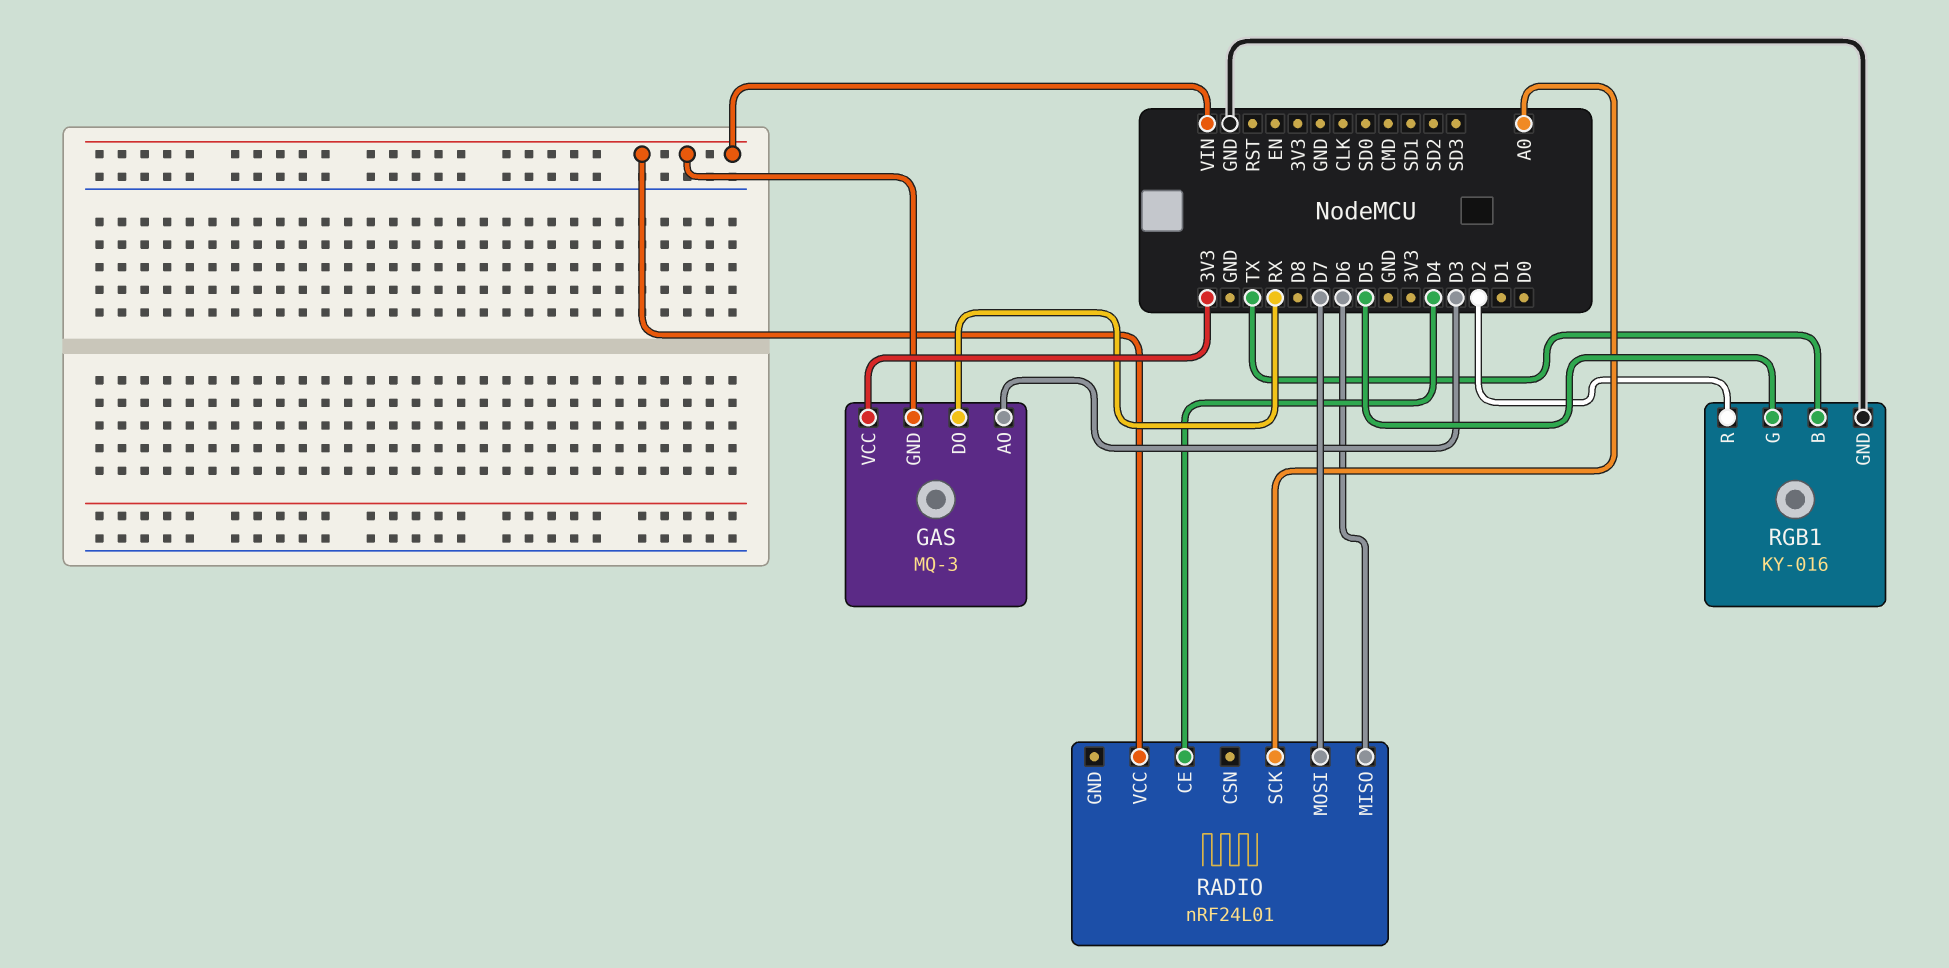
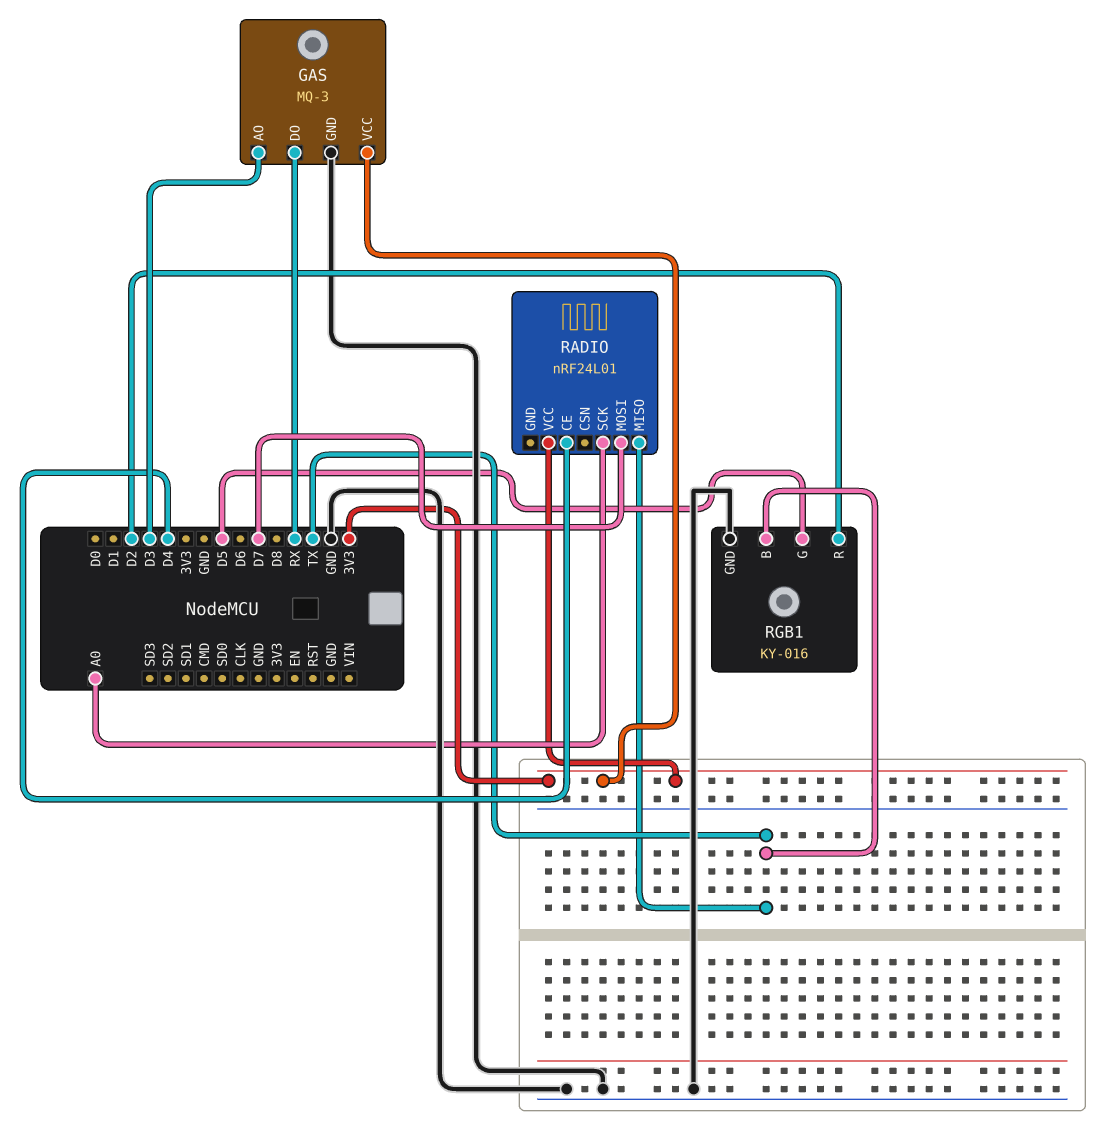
GAS pin GND: VIN -> GND
RADIO pin MISO: D6 -> TX
RADIO pin VCC: VIN -> 3V3

